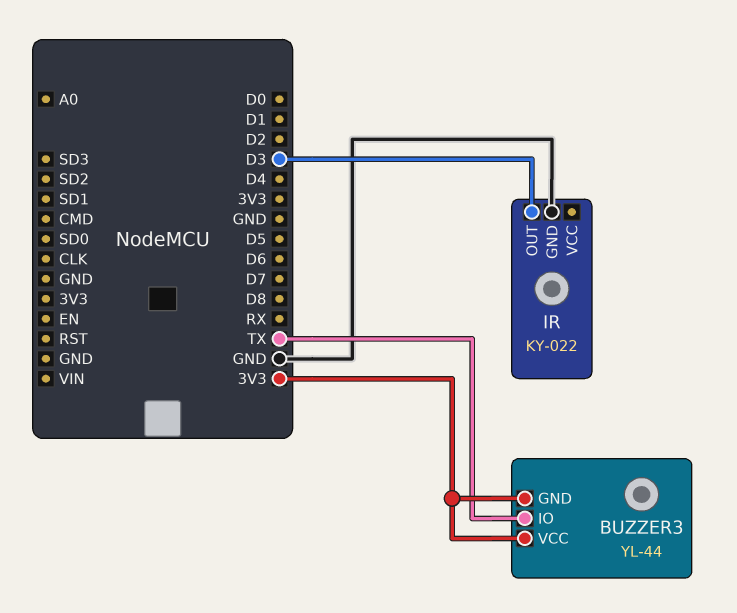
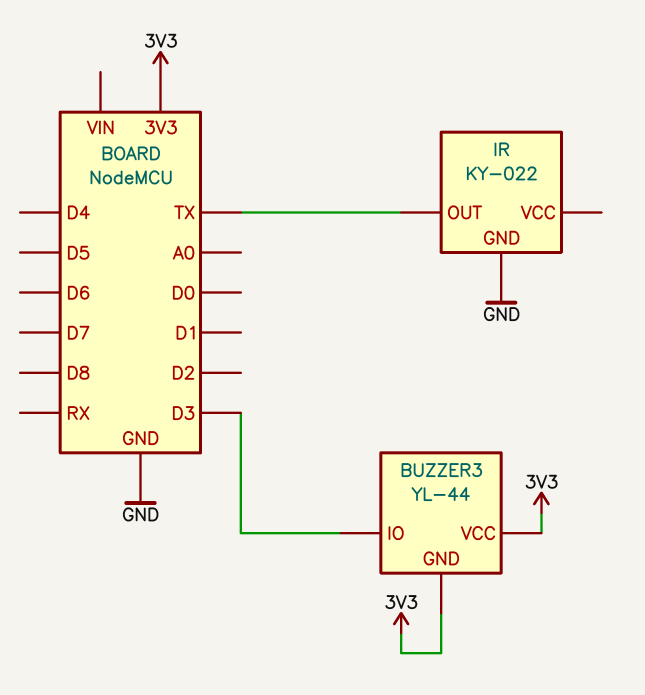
BUZZER3 pin IO: TX -> D3
IR pin OUT: D3 -> TX

